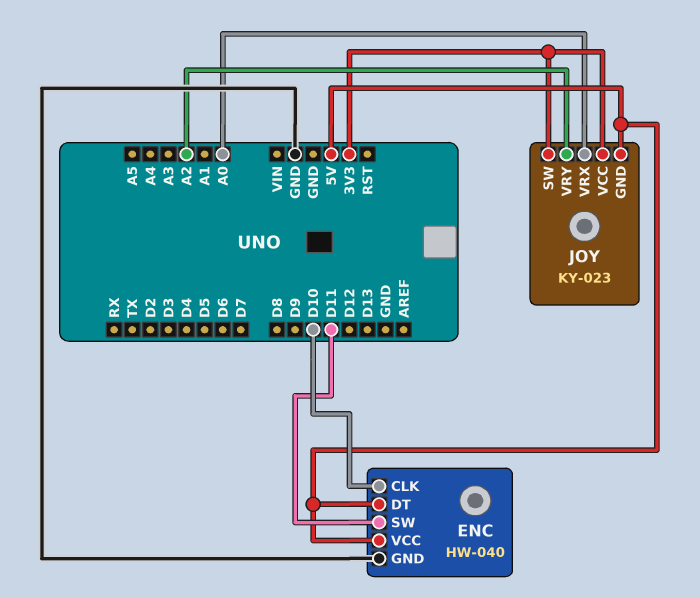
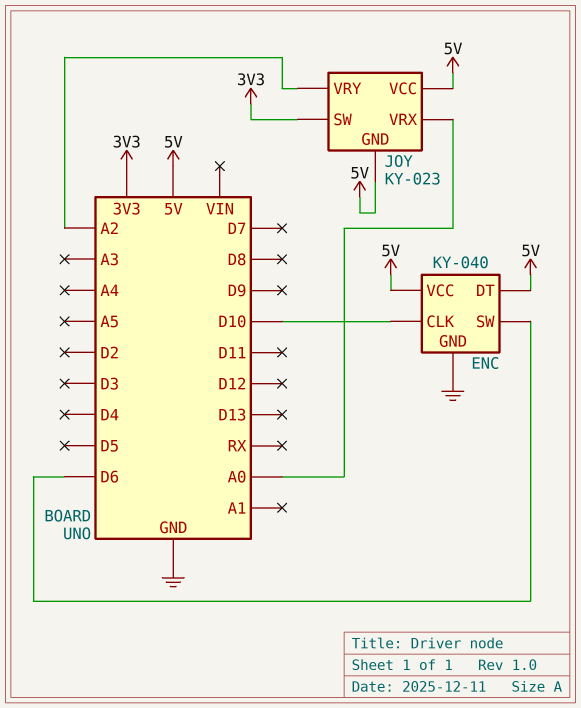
ENC: HW-040 -> KY-040
ENC pin SW: D11 -> D6
JOY pin VCC: 3V3 -> 5V

